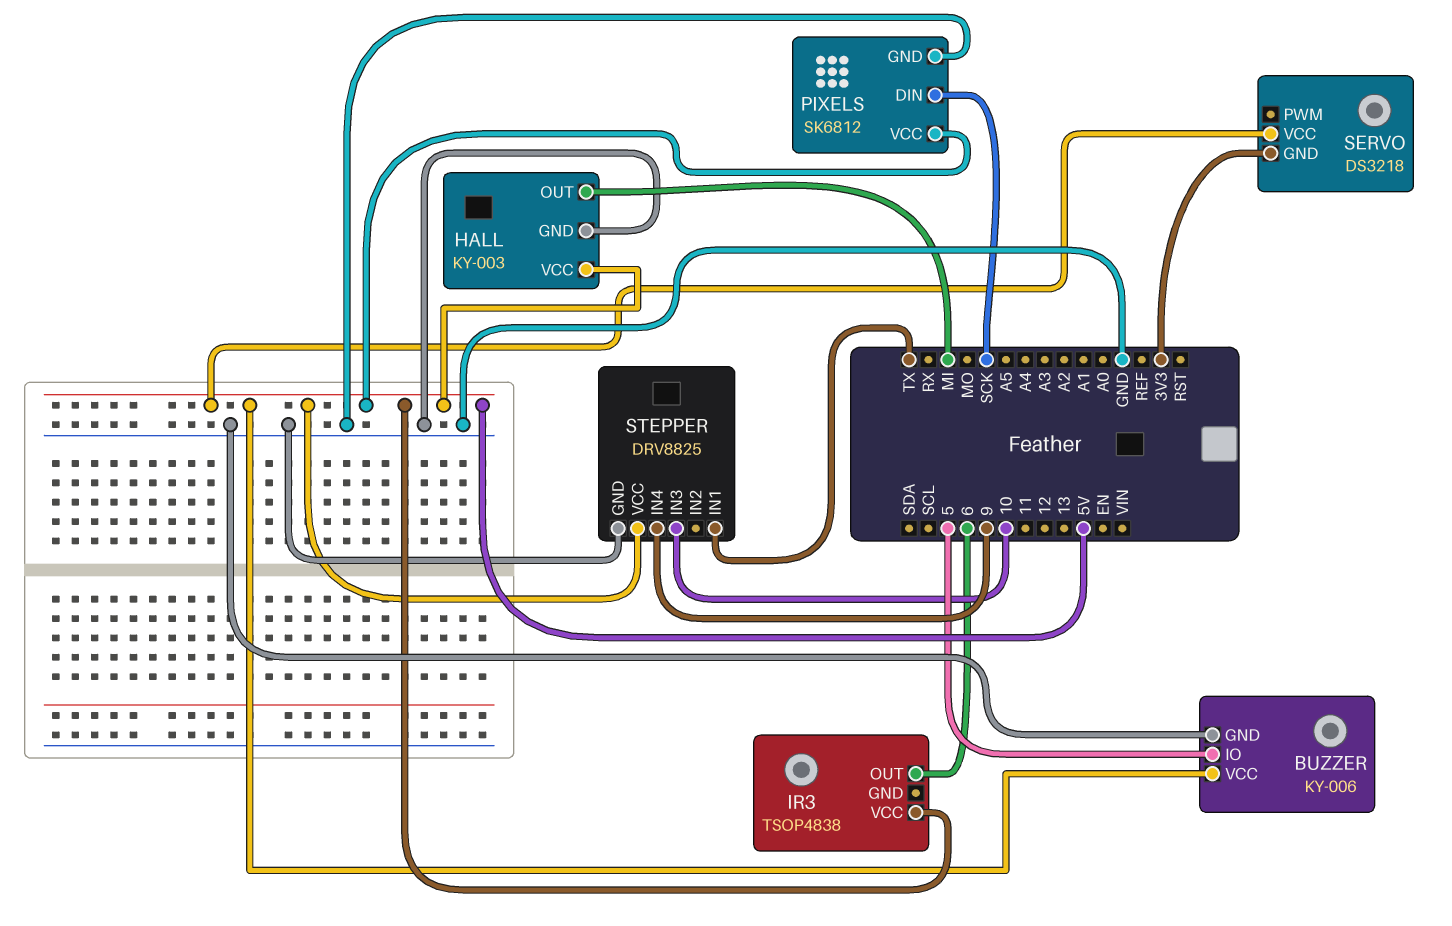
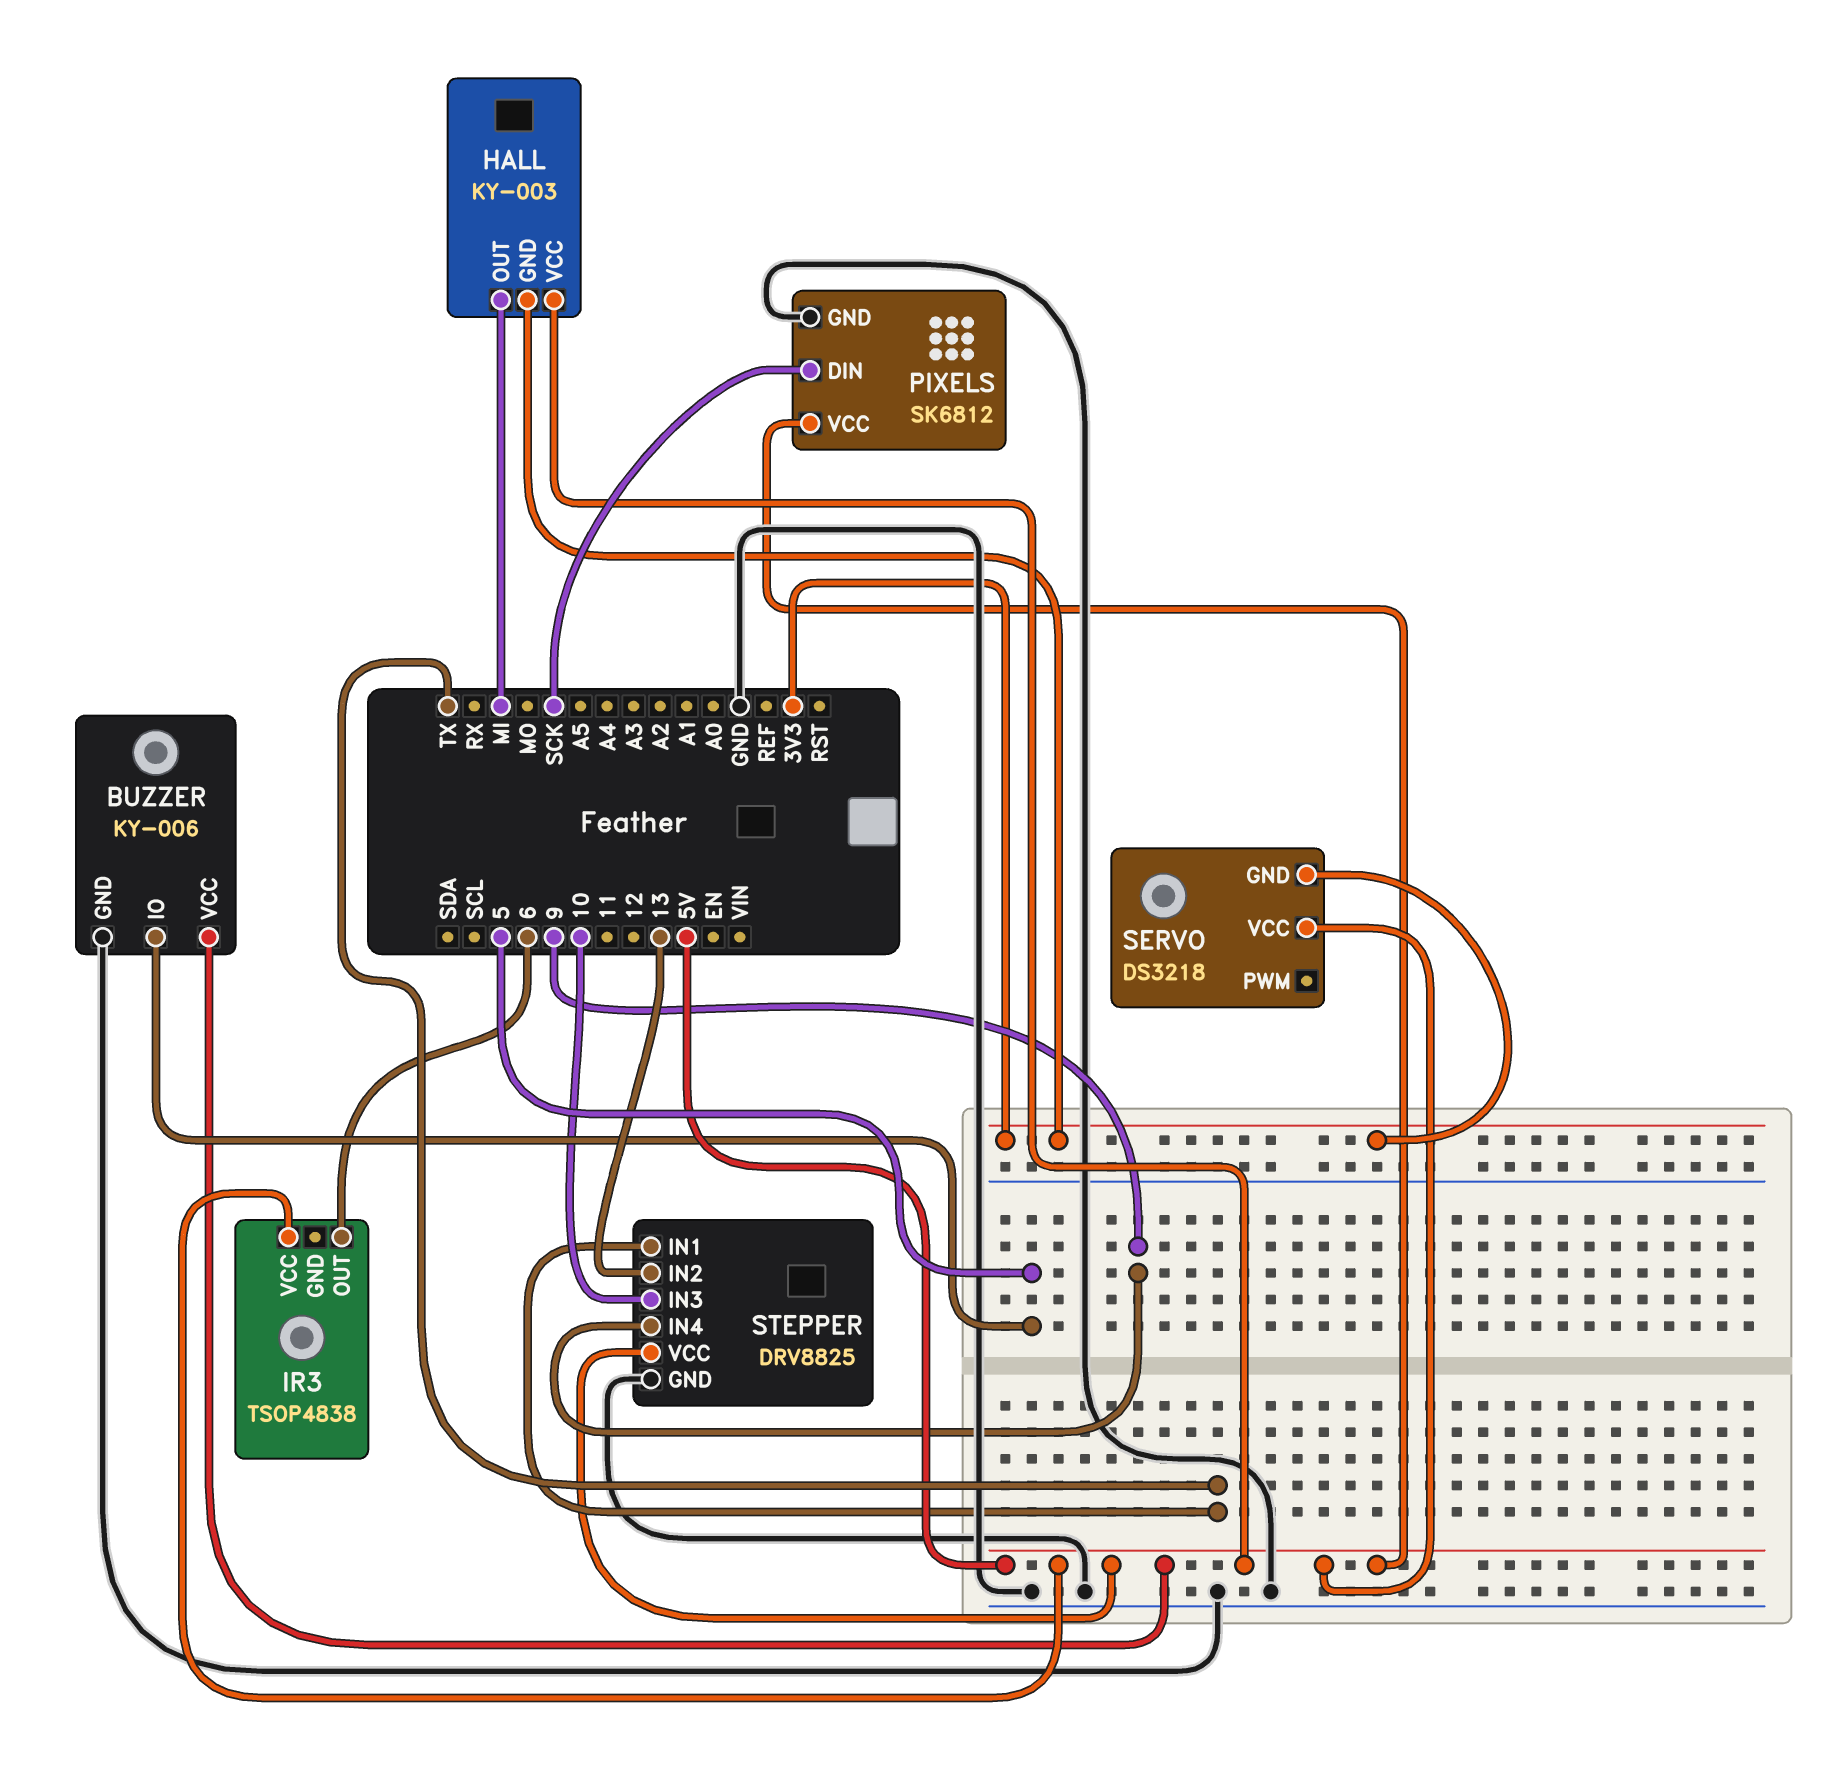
HALL pin GND: GND -> 3V3
STEPPER pin IN2: none -> 13

